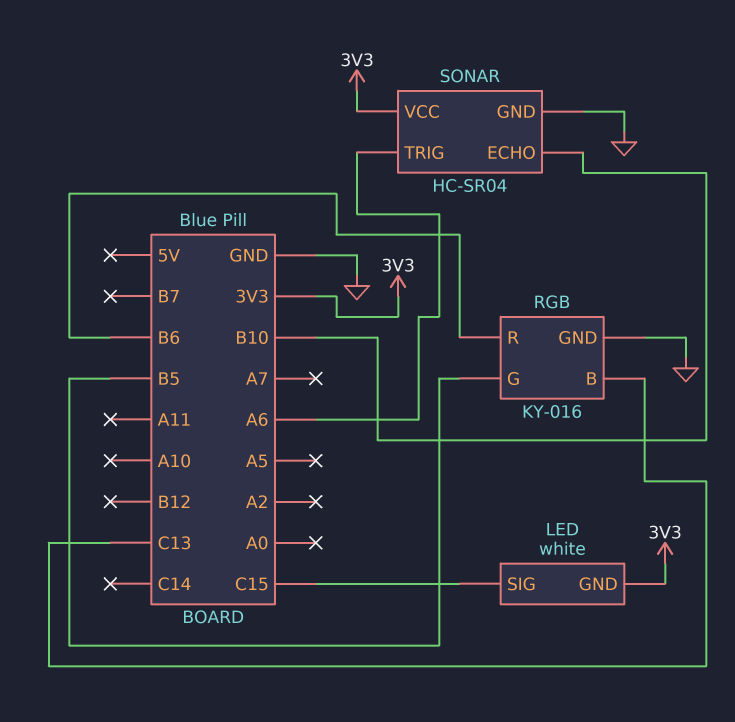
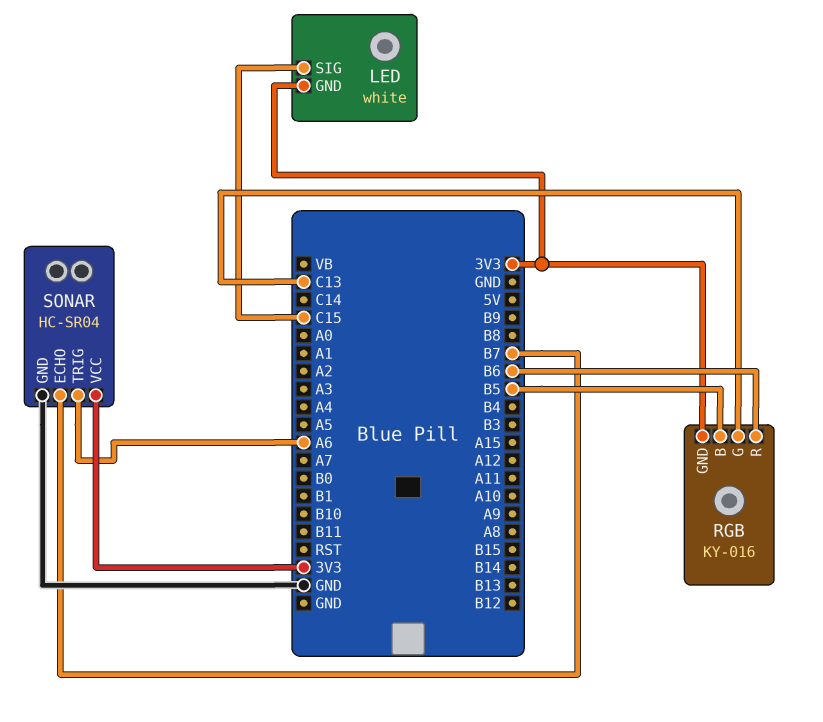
RGB pin B: C13 -> B5
RGB pin G: B5 -> C13
RGB pin GND: GND -> 3V3
SONAR pin ECHO: B10 -> B7

